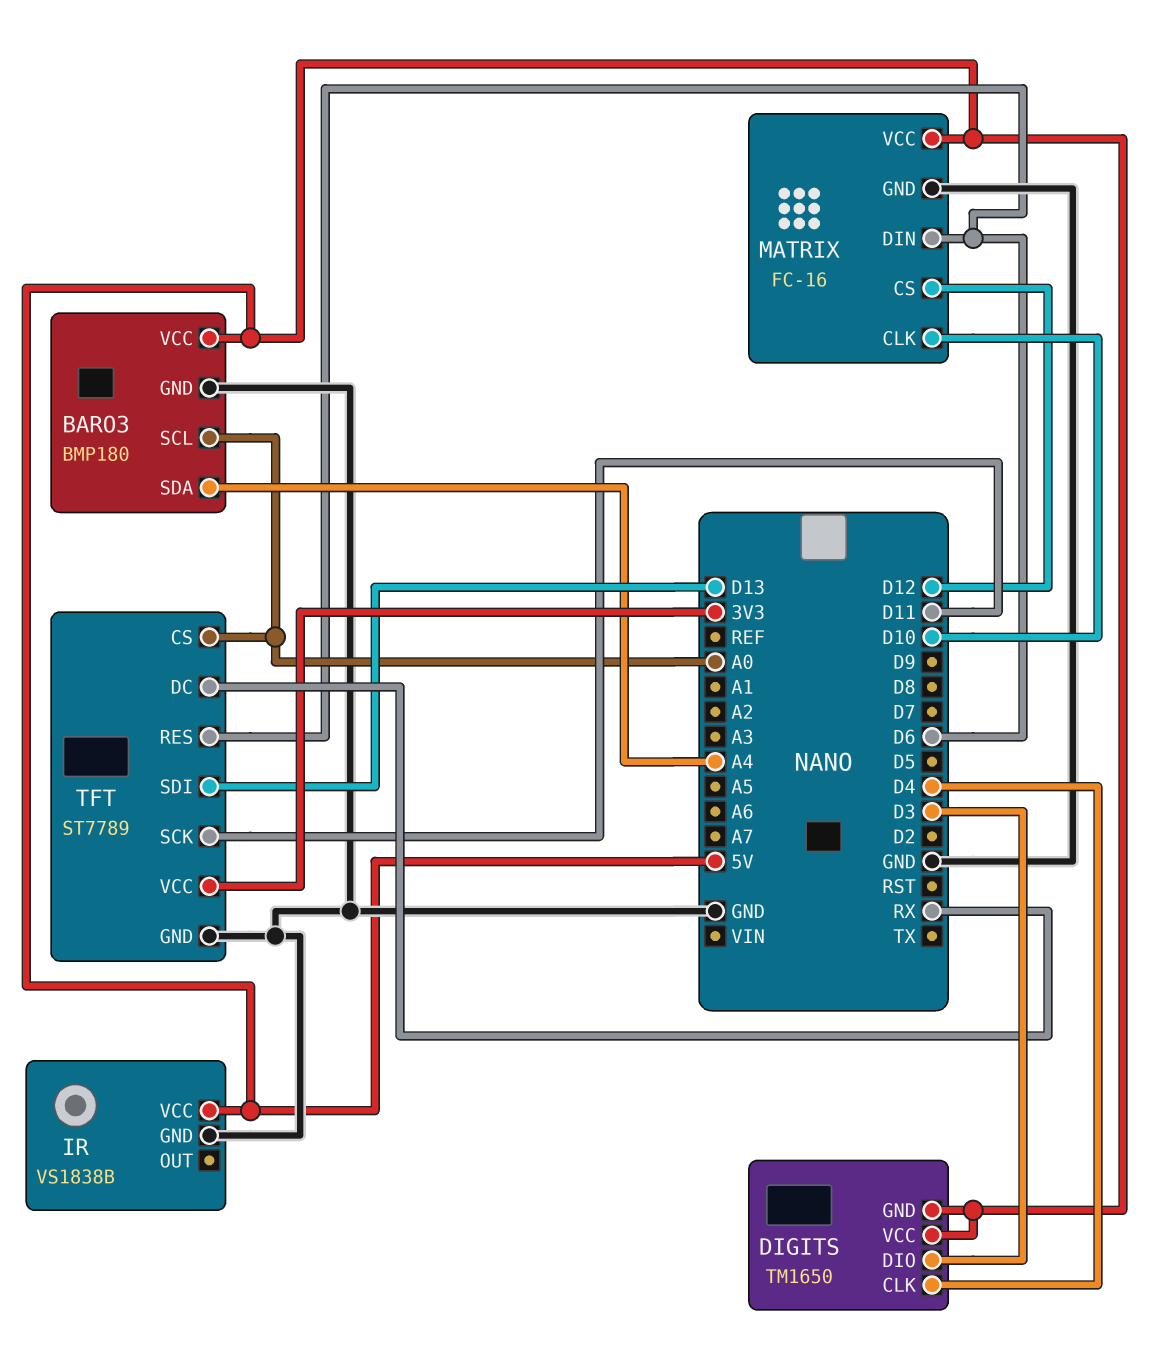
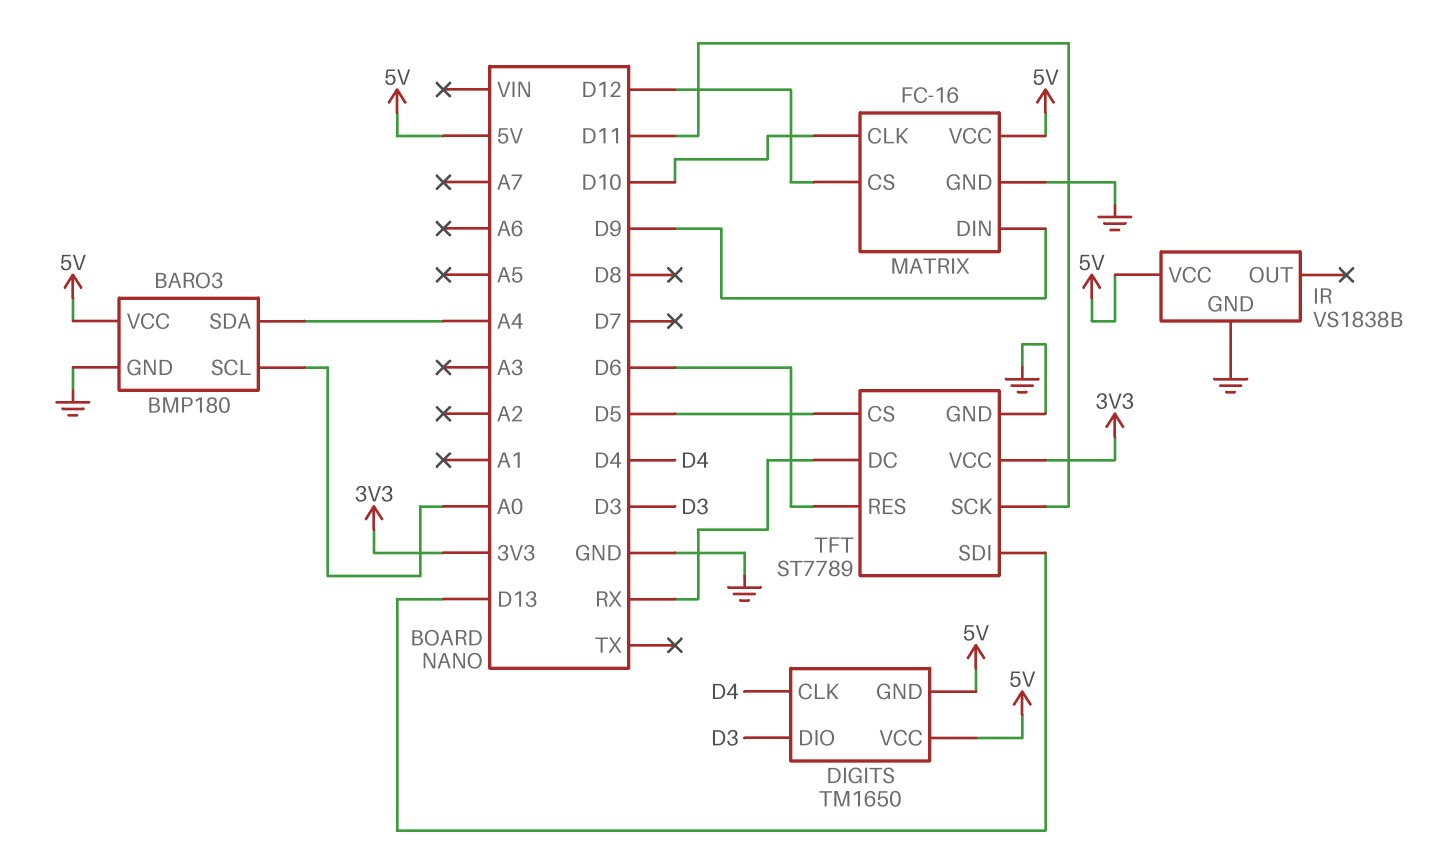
MATRIX pin DIN: D6 -> D9
TFT pin CS: A0 -> D5

